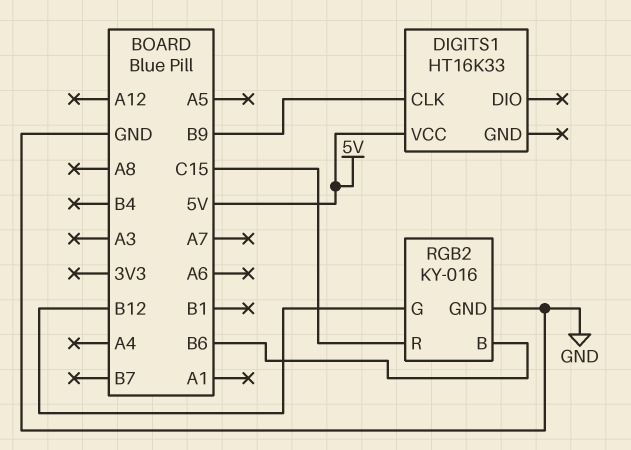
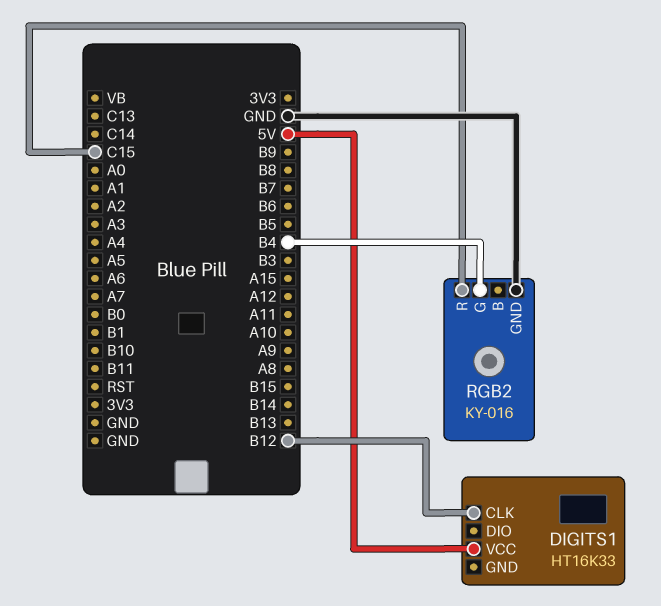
DIGITS1 pin CLK: B9 -> B12
RGB2 pin B: B6 -> none
RGB2 pin G: B12 -> B4

